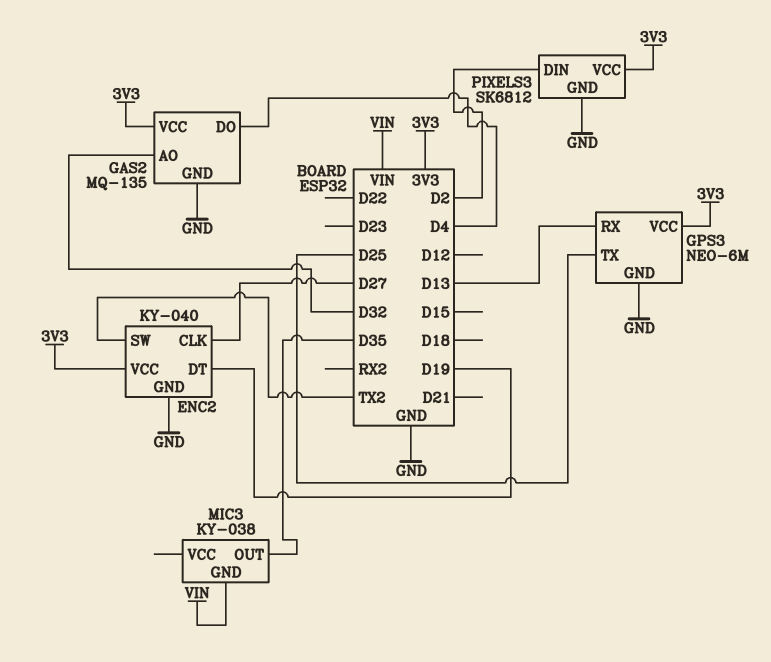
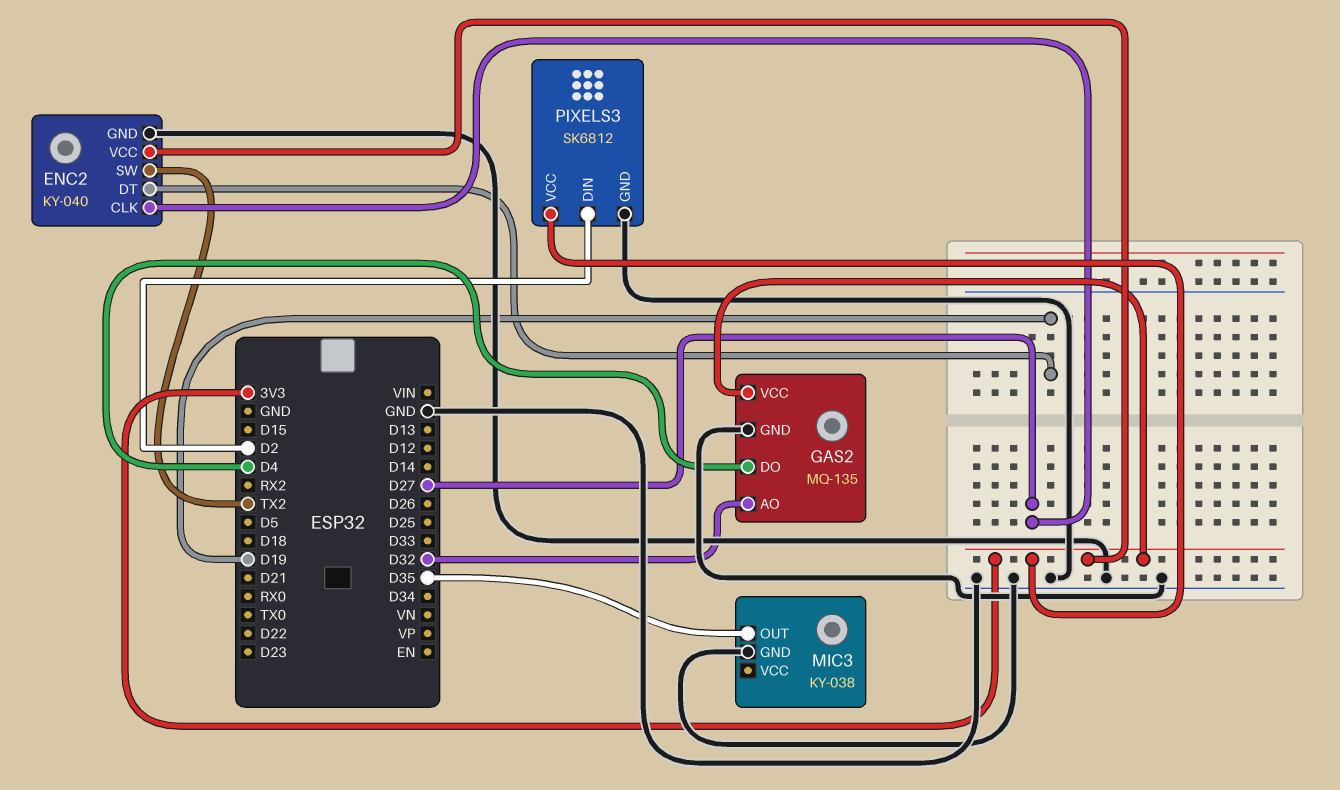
GPS3: NEO-6M -> none
GPS3 pin GND: GND -> none
GPS3 pin RX: D13 -> none
GPS3 pin TX: D25 -> none
GPS3 pin VCC: 3V3 -> none
MIC3 pin GND: VIN -> GND

